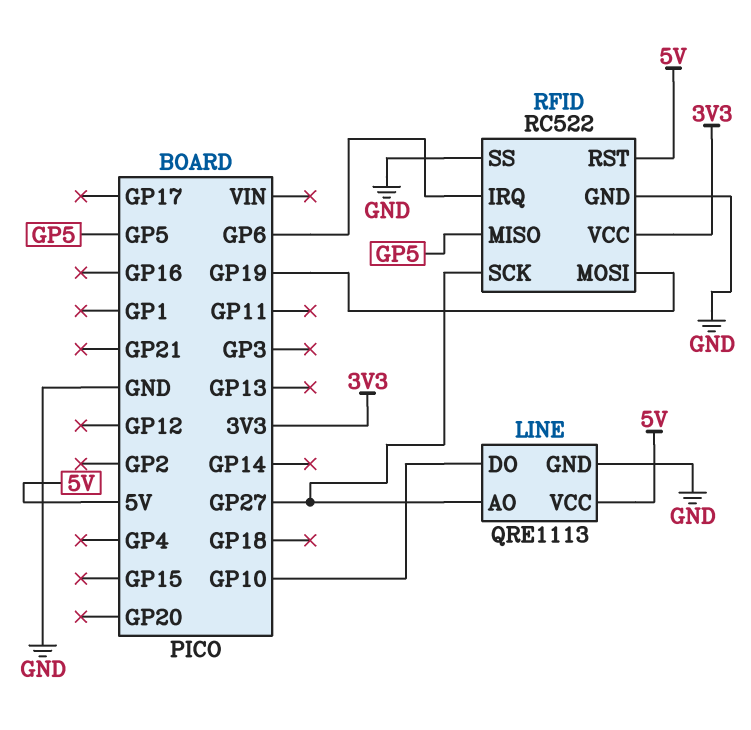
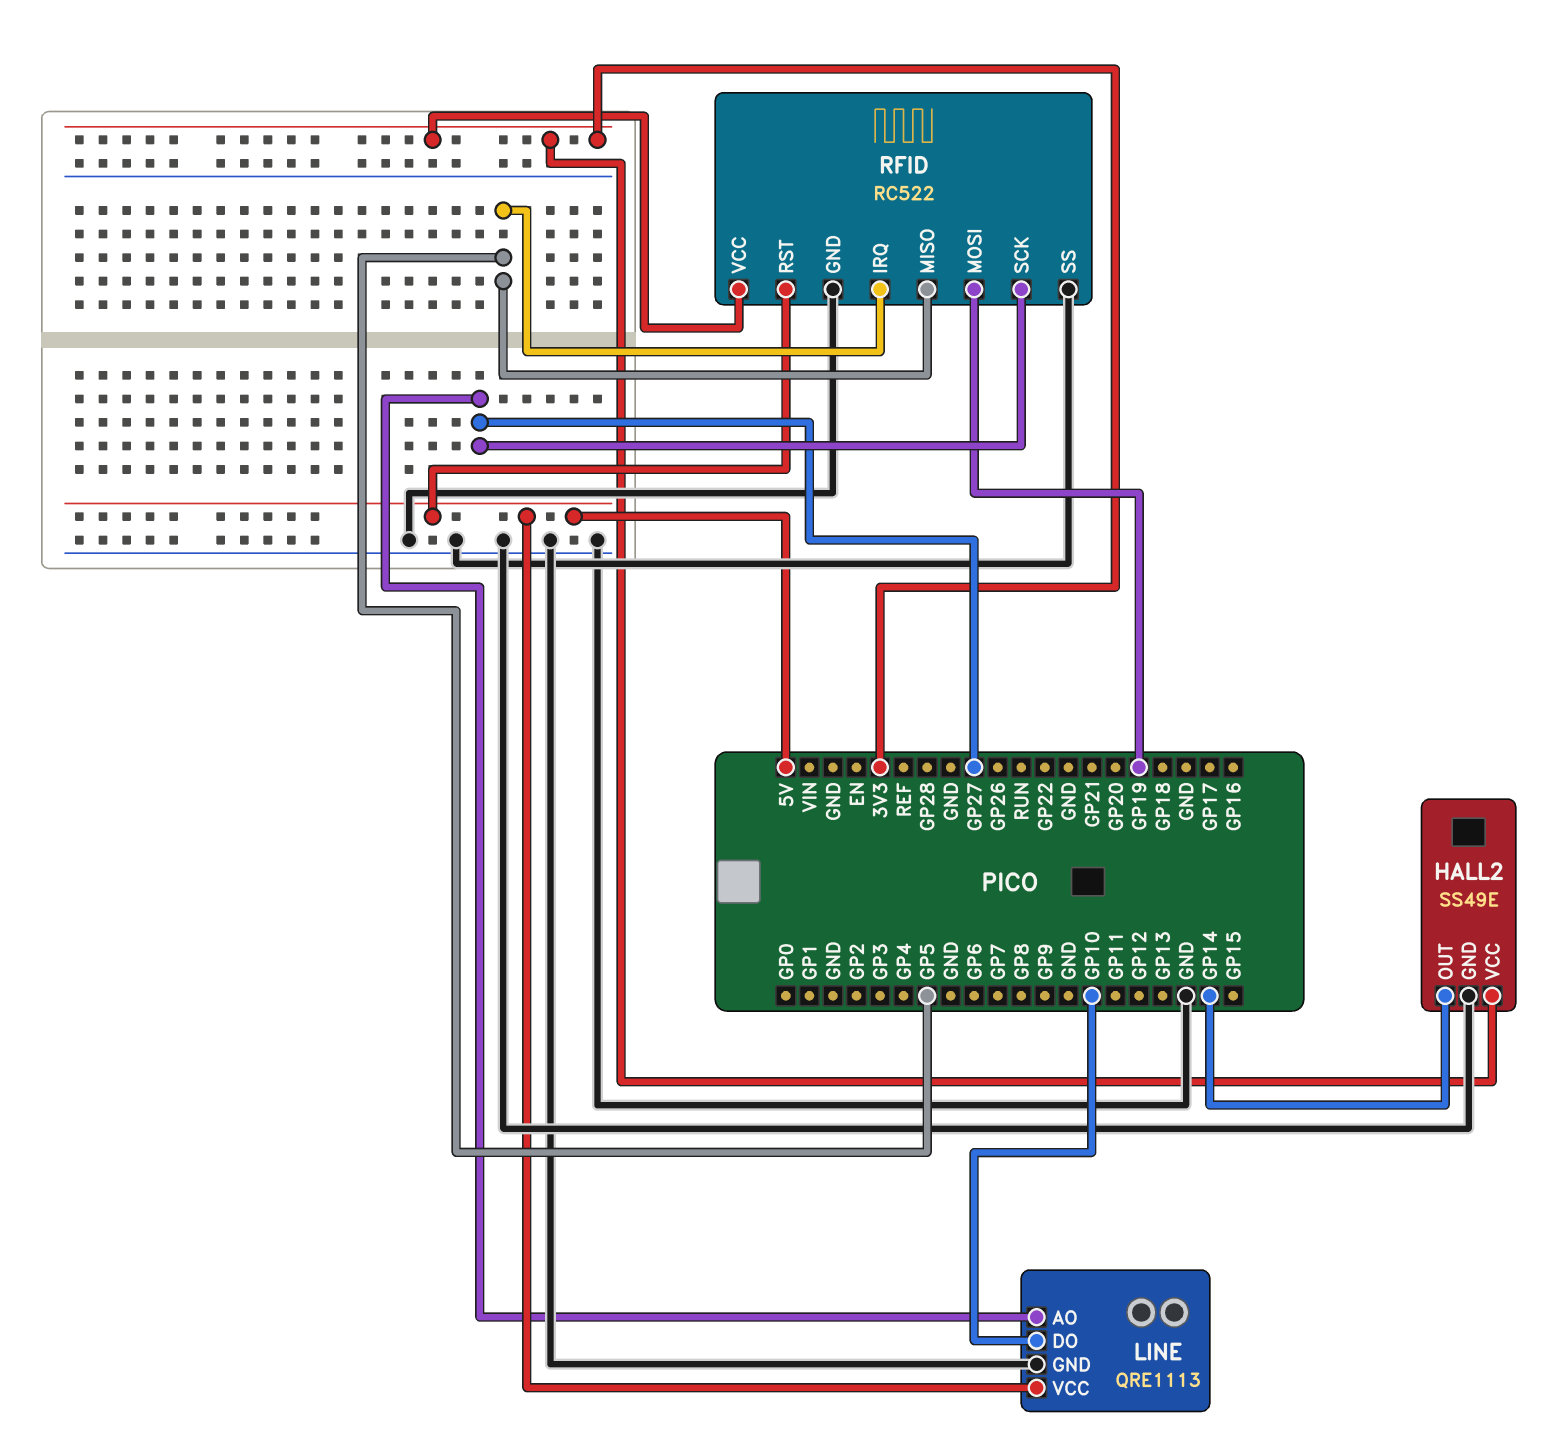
HALL2: none -> SS49E
HALL2 pin GND: none -> GND
HALL2 pin OUT: none -> GP14
HALL2 pin VCC: none -> 3V3
RFID pin IRQ: GP6 -> GP5

